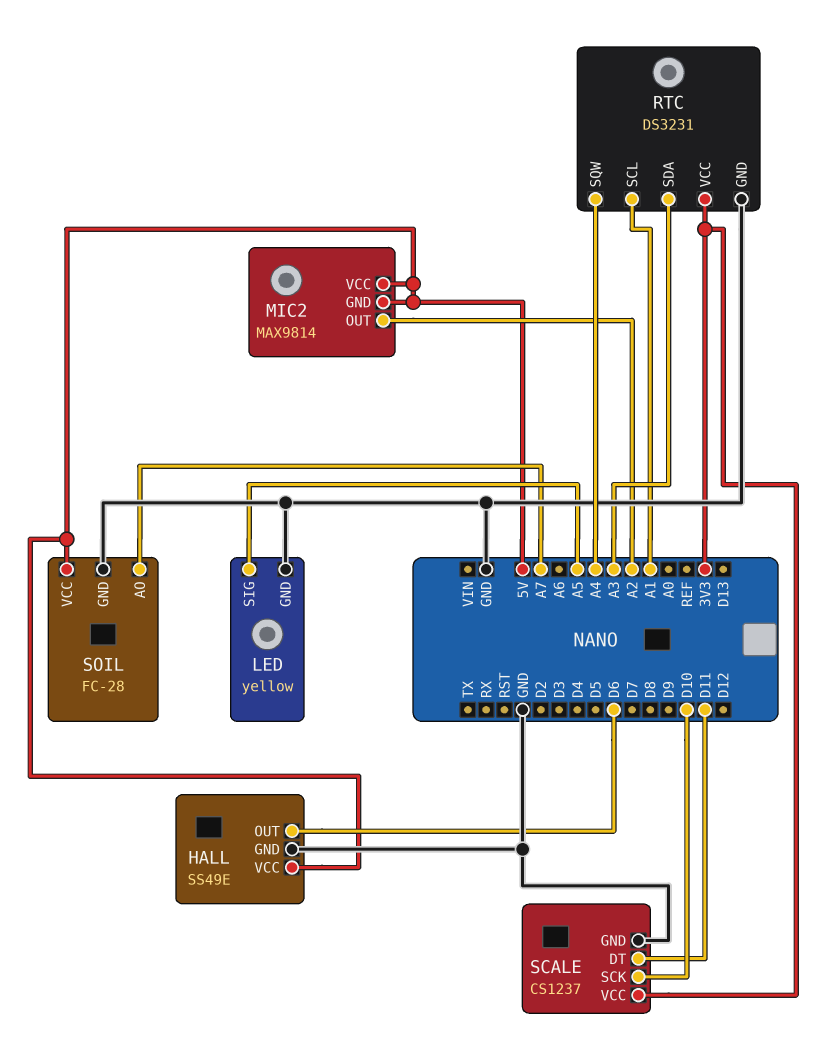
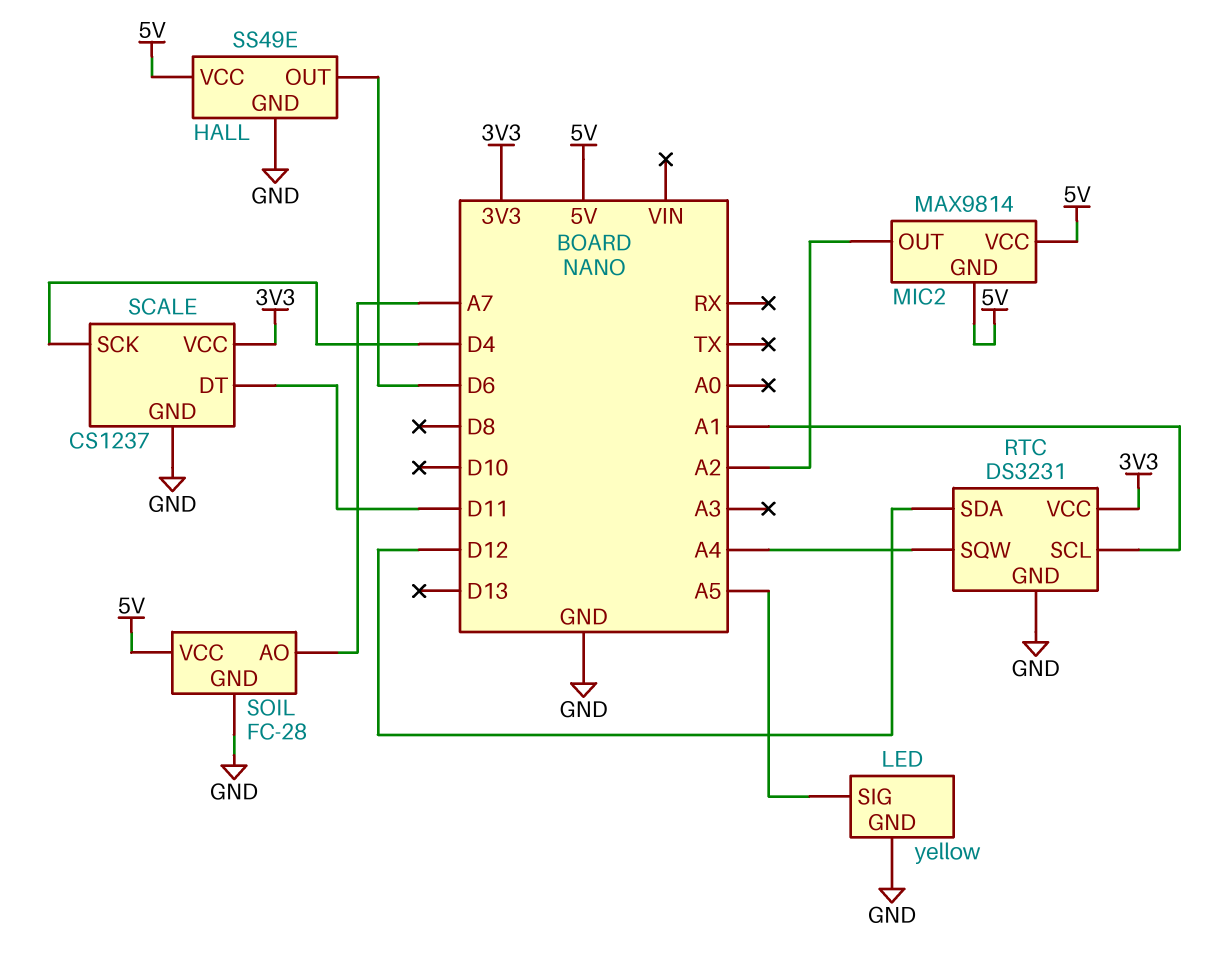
RTC pin SDA: A3 -> D12
SCALE pin SCK: D10 -> D4

